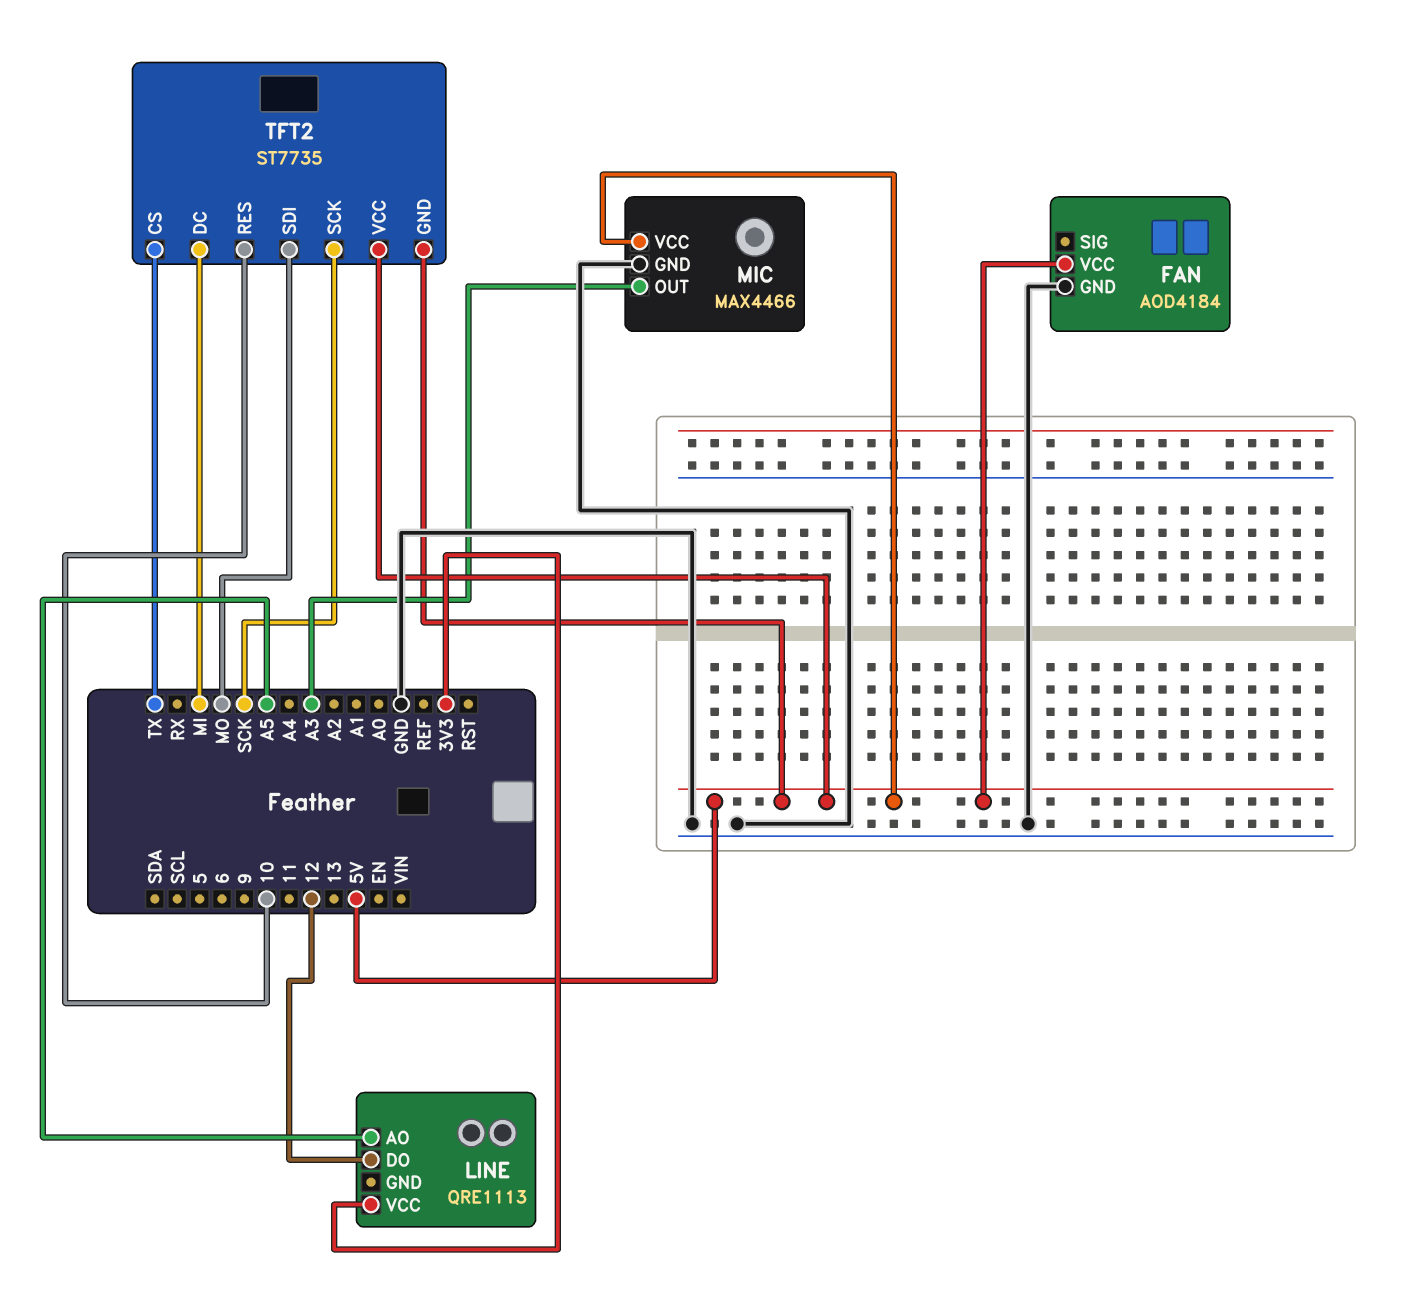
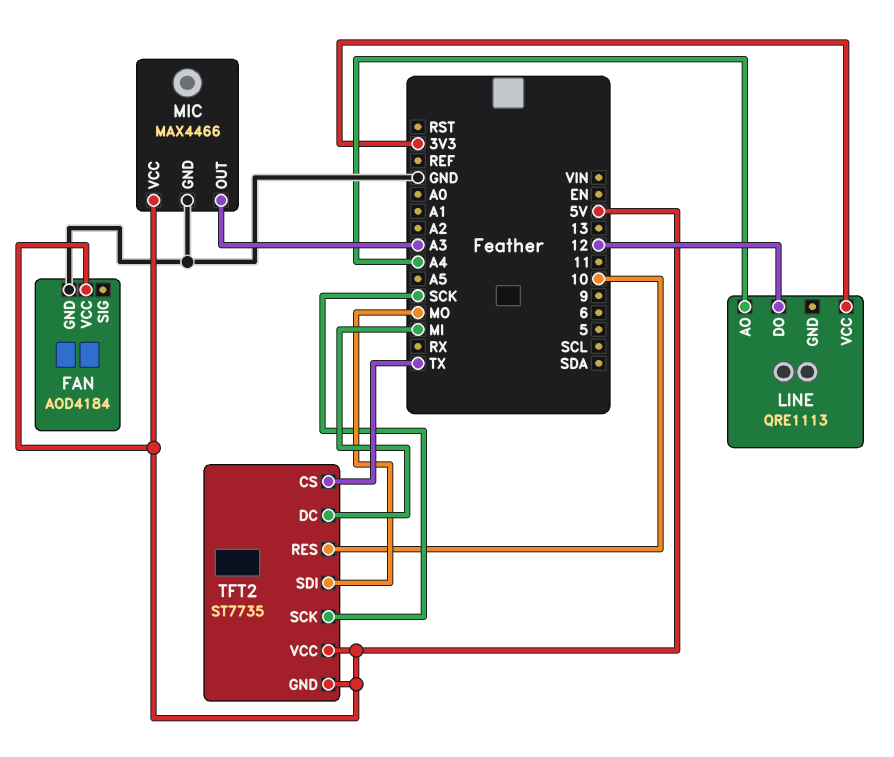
LINE pin AO: A5 -> A4

